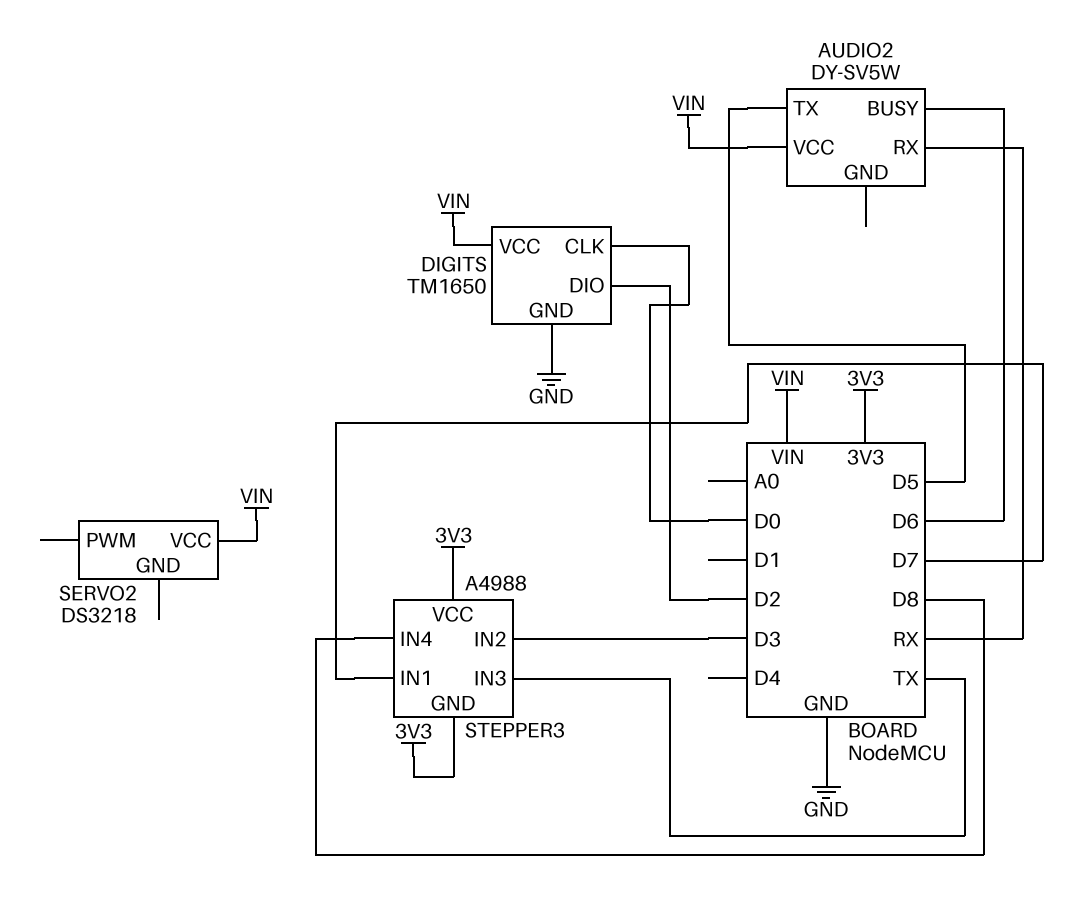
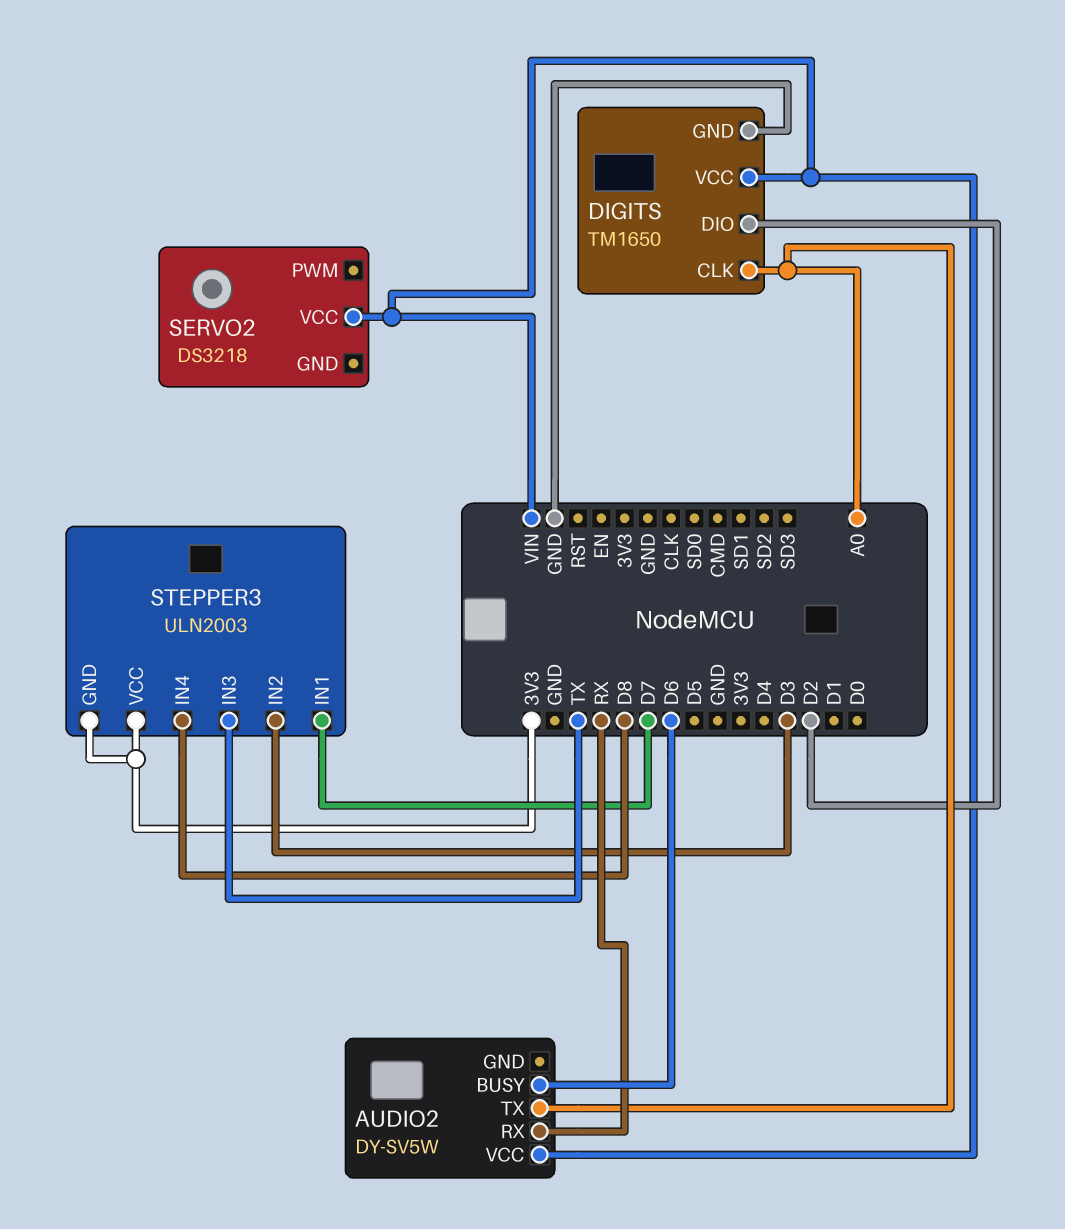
AUDIO2 pin TX: D5 -> A0
DIGITS pin CLK: D0 -> A0
STEPPER3: A4988 -> ULN2003

